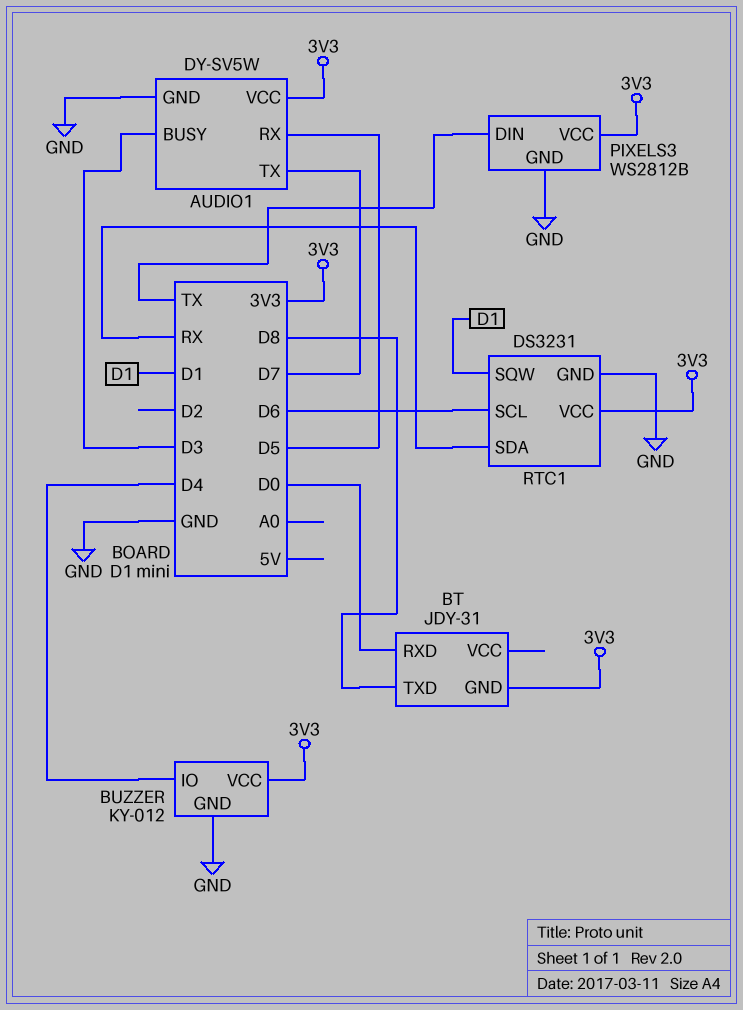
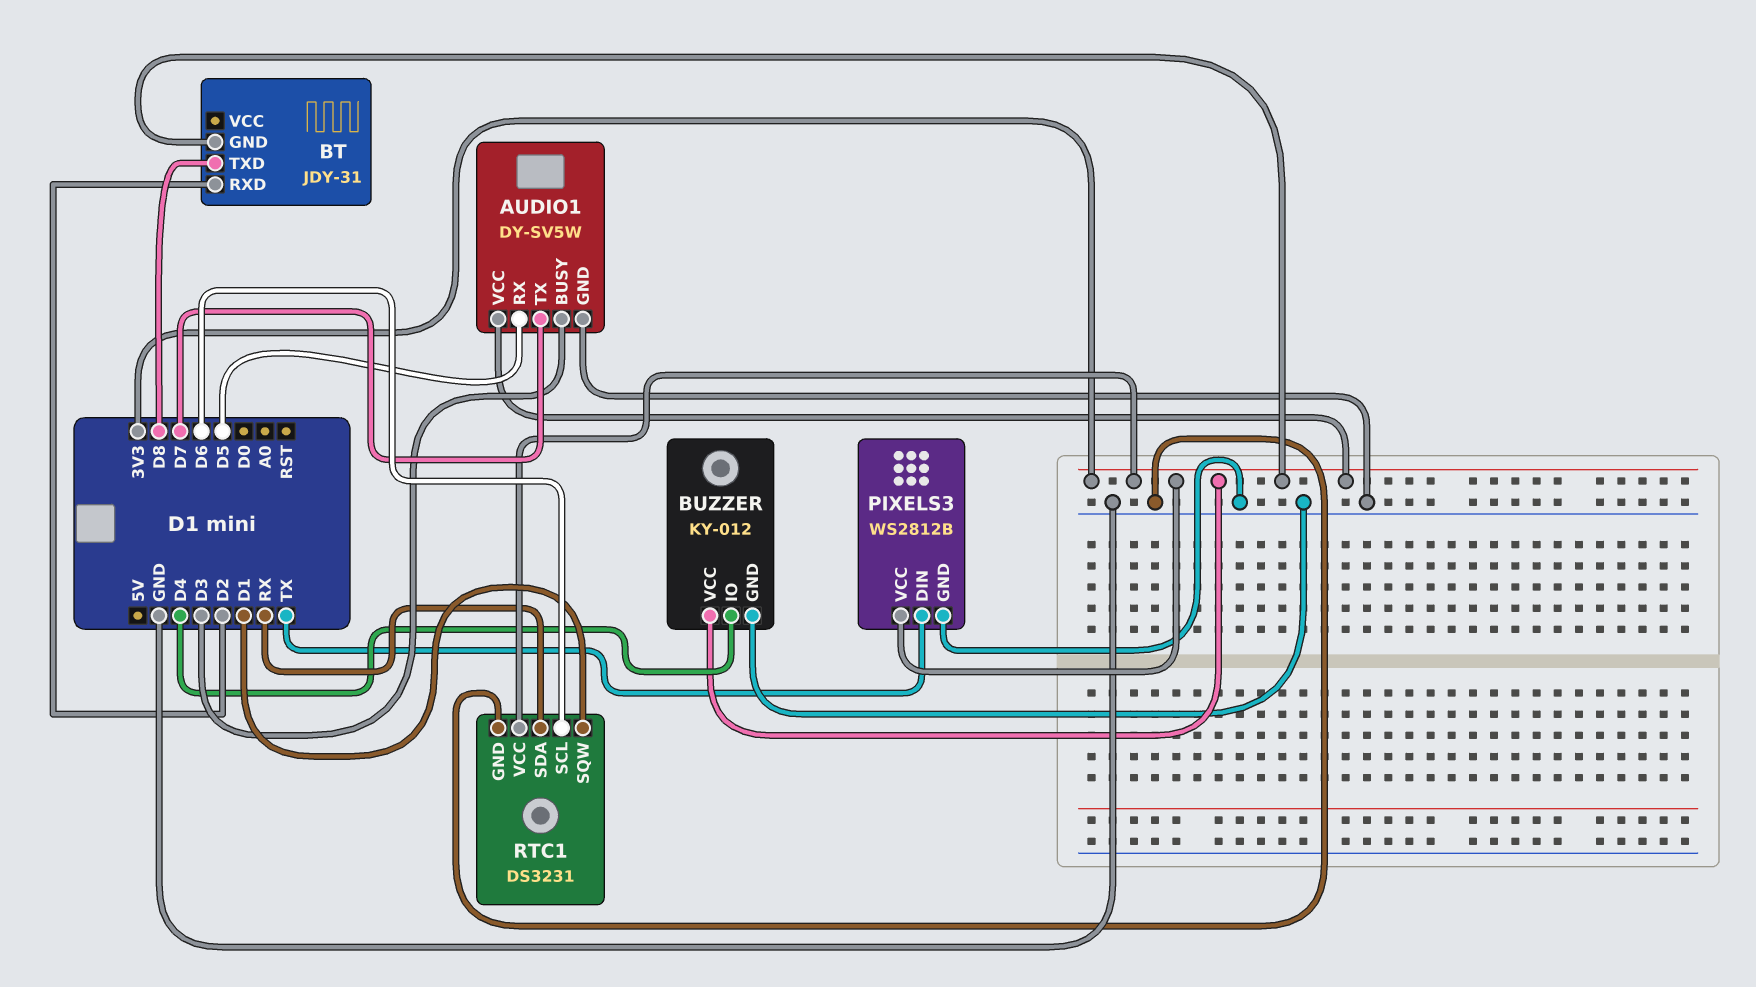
BT pin RXD: D0 -> D2

